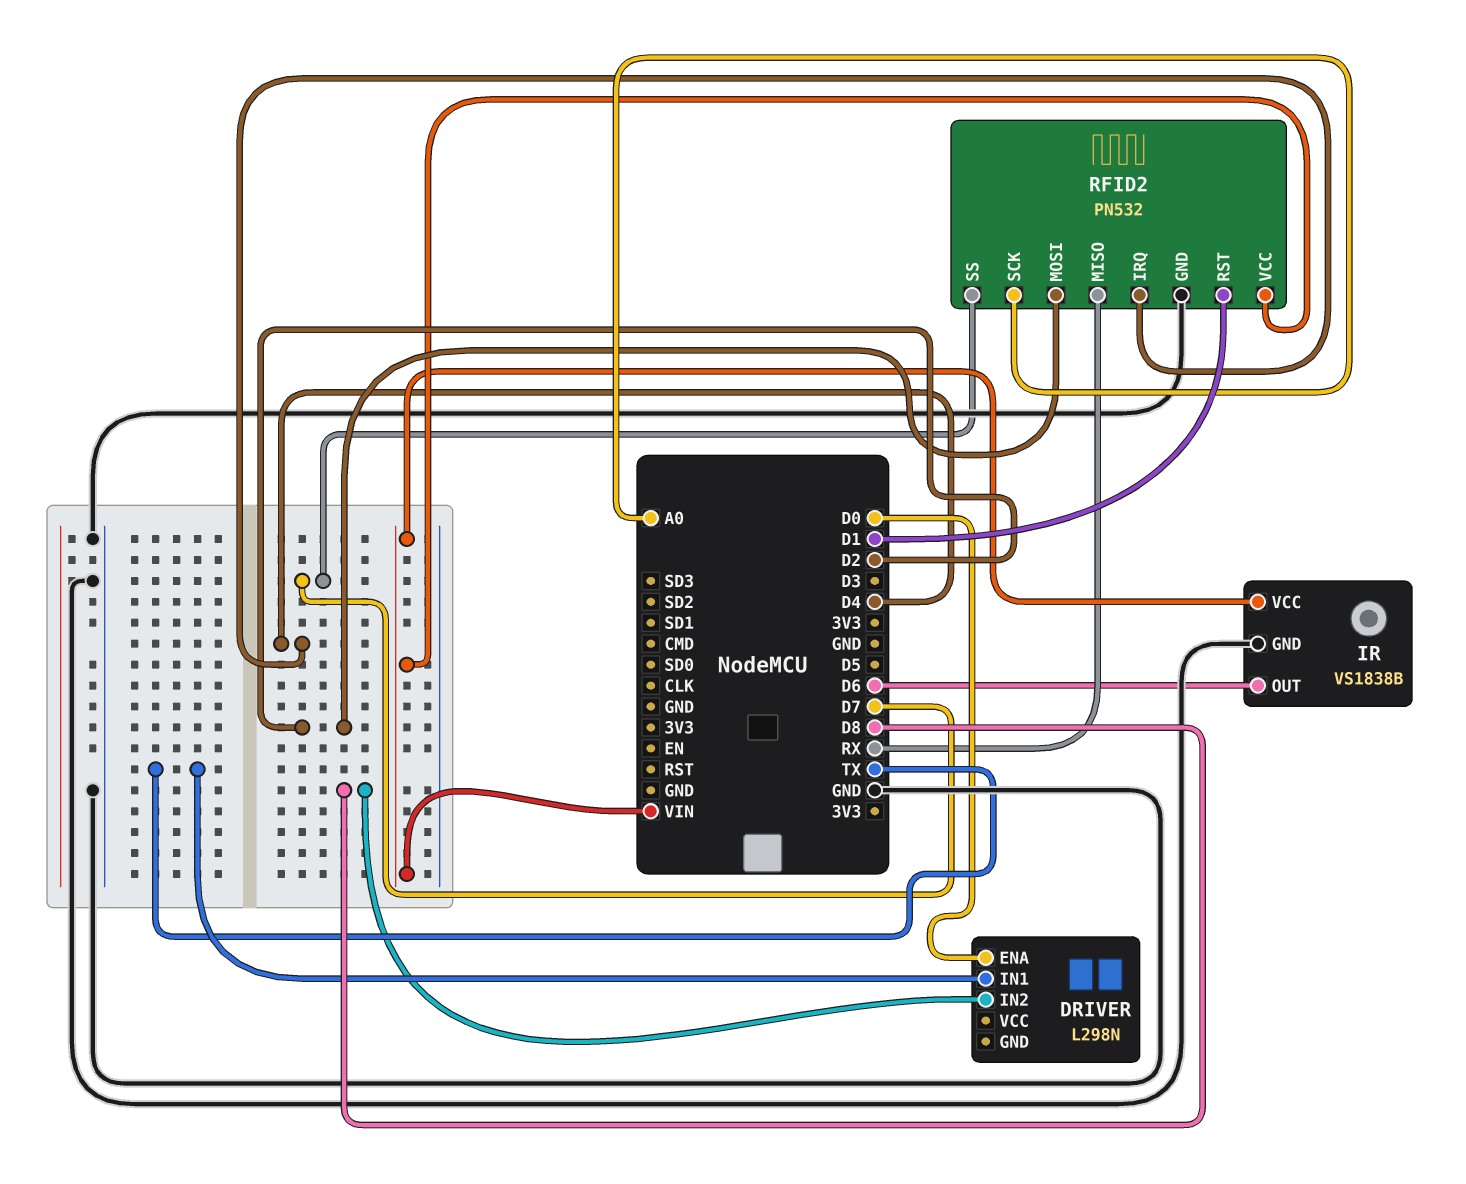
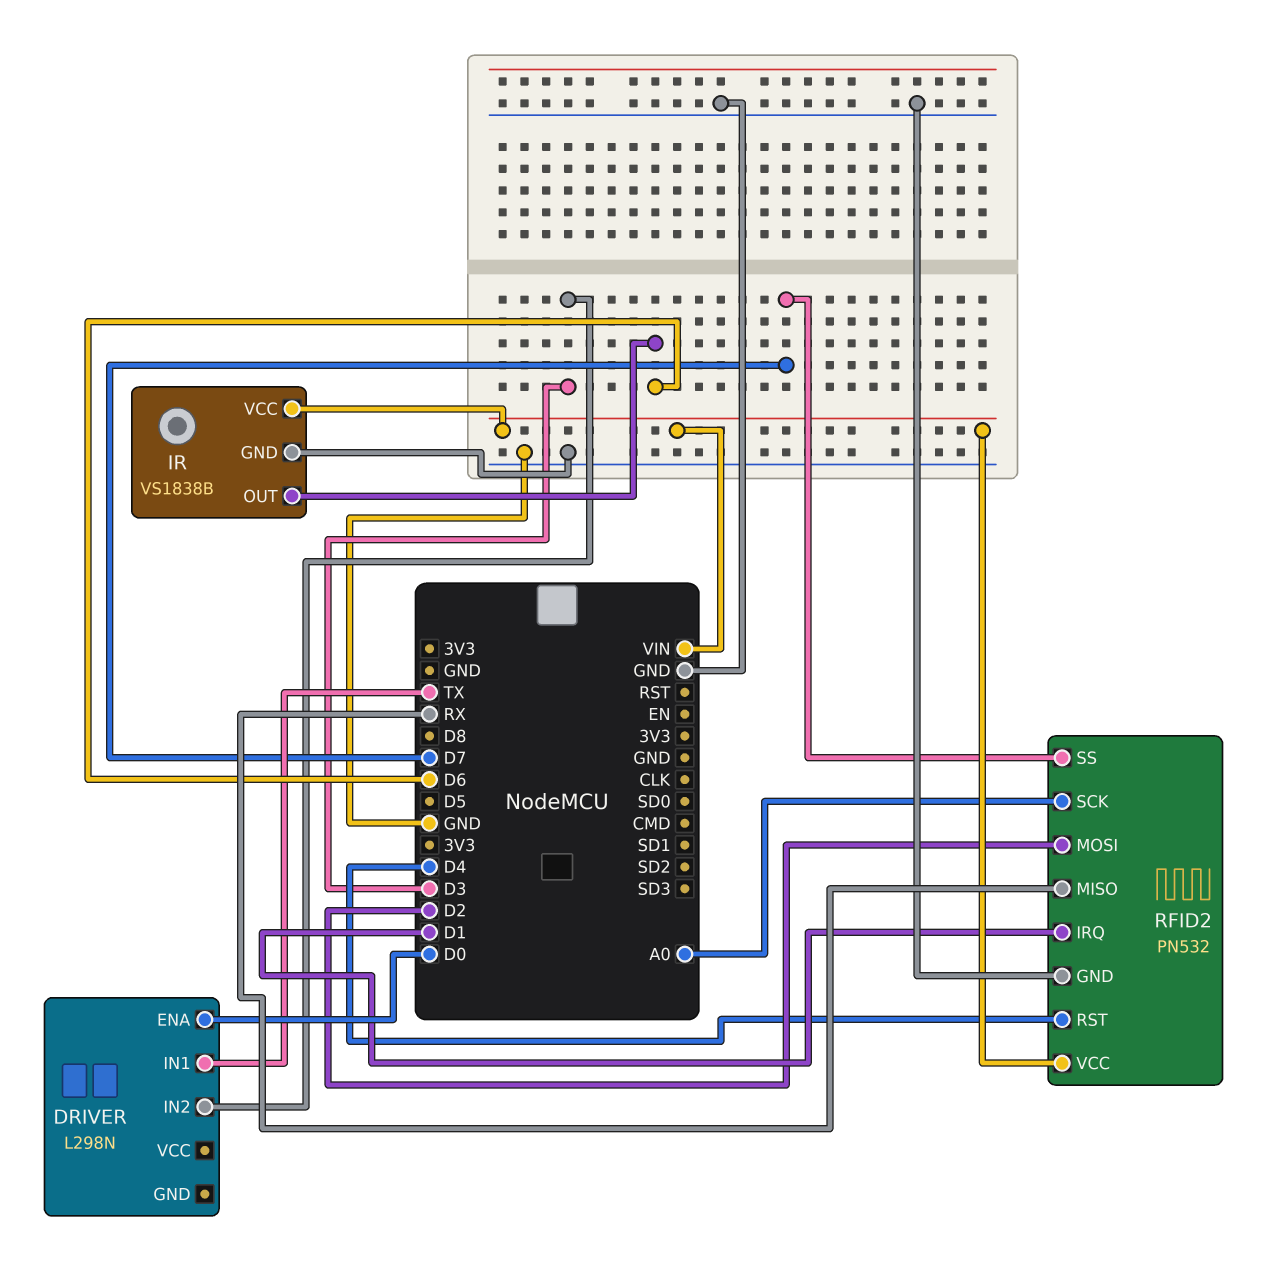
DRIVER pin IN2: D8 -> D3
RFID2 pin IRQ: D4 -> D1
RFID2 pin RST: D1 -> D4

